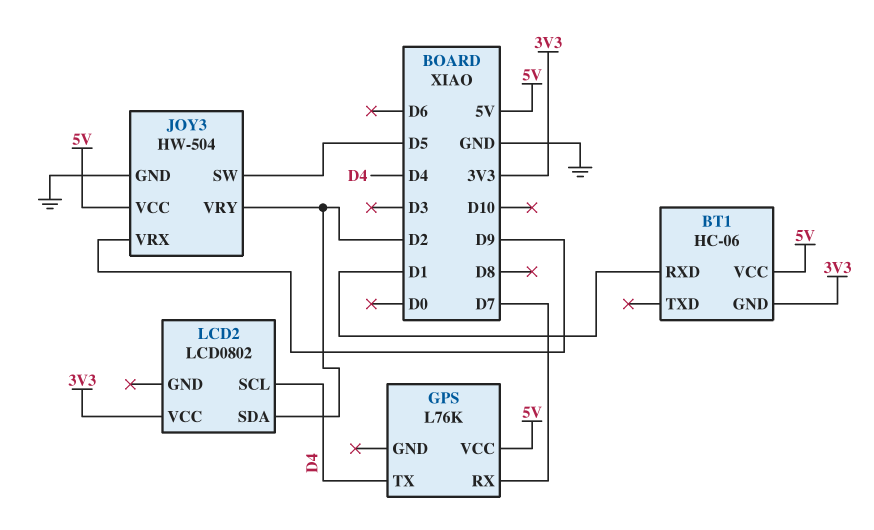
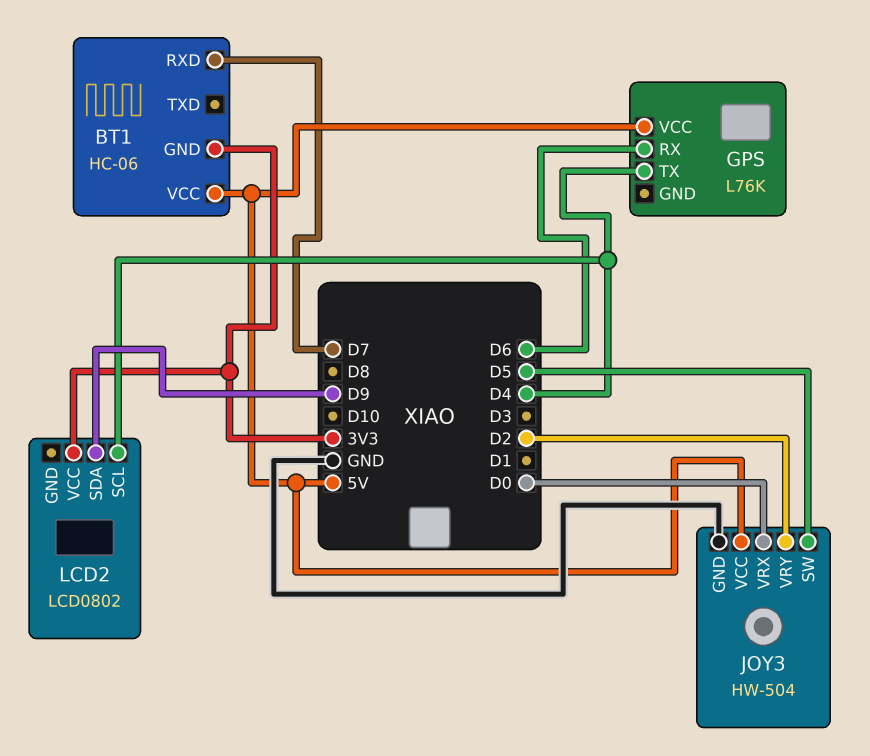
BT1 pin RXD: D1 -> D7
GPS pin RX: D7 -> D6
JOY3 pin VRX: D9 -> D0
LCD2 pin SDA: D2 -> D9

